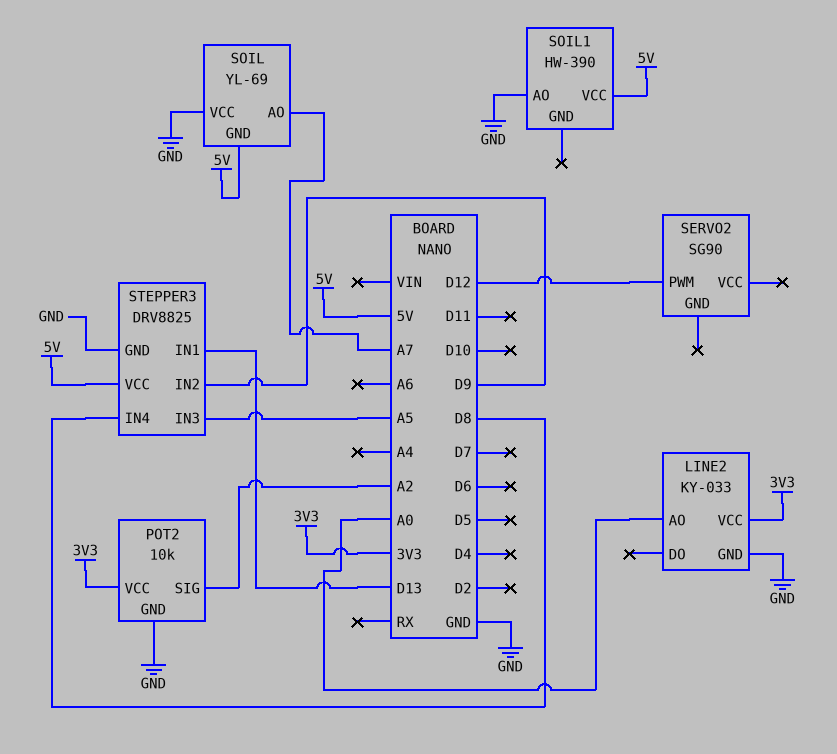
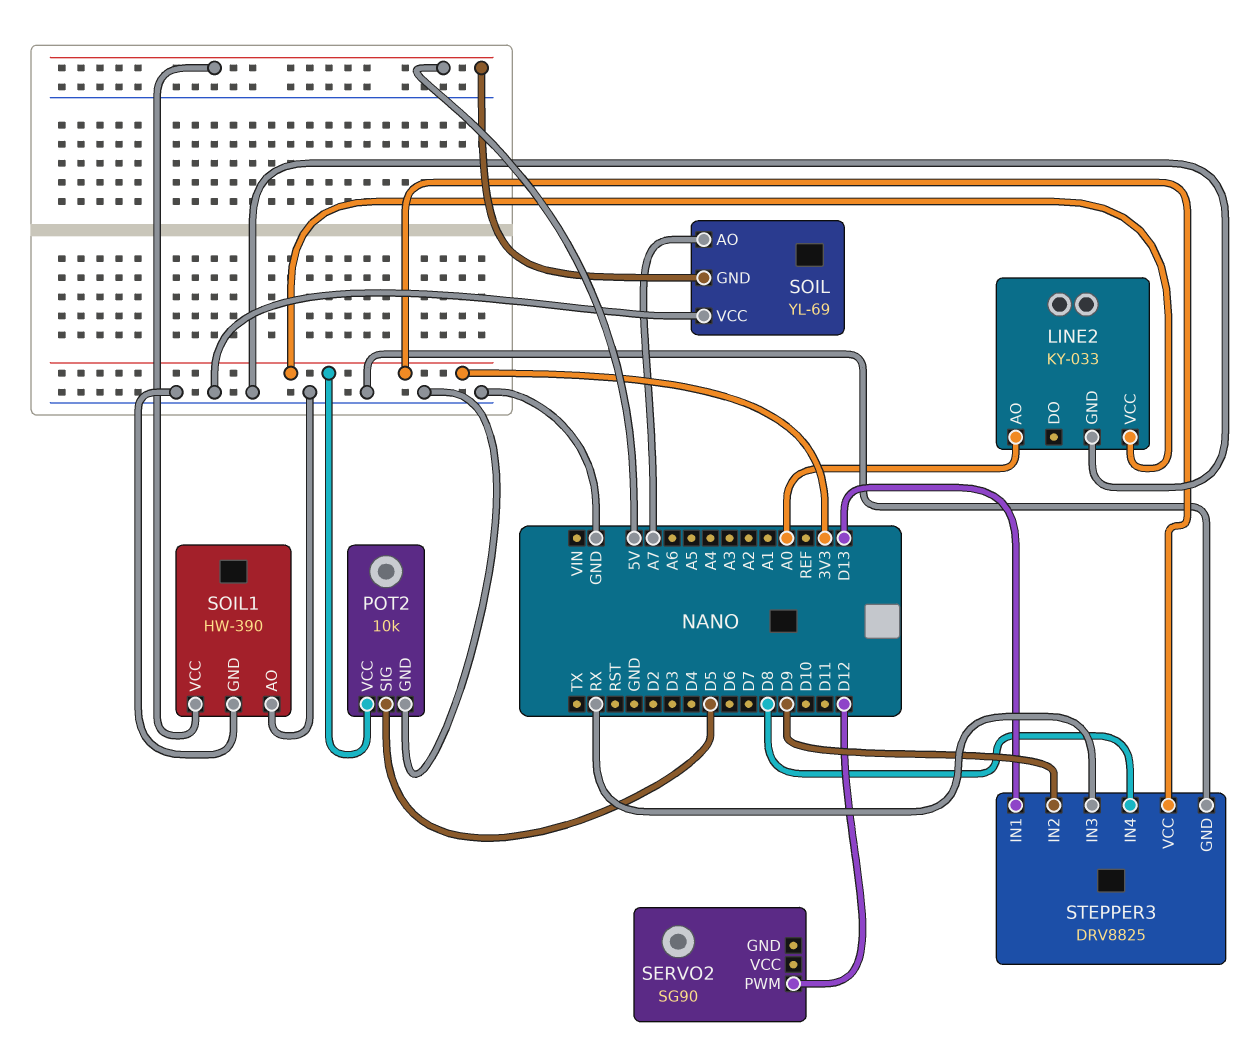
POT2 pin SIG: A2 -> D5
SOIL1 pin GND: none -> GND
STEPPER3 pin IN3: A5 -> RX
STEPPER3 pin VCC: 5V -> 3V3

